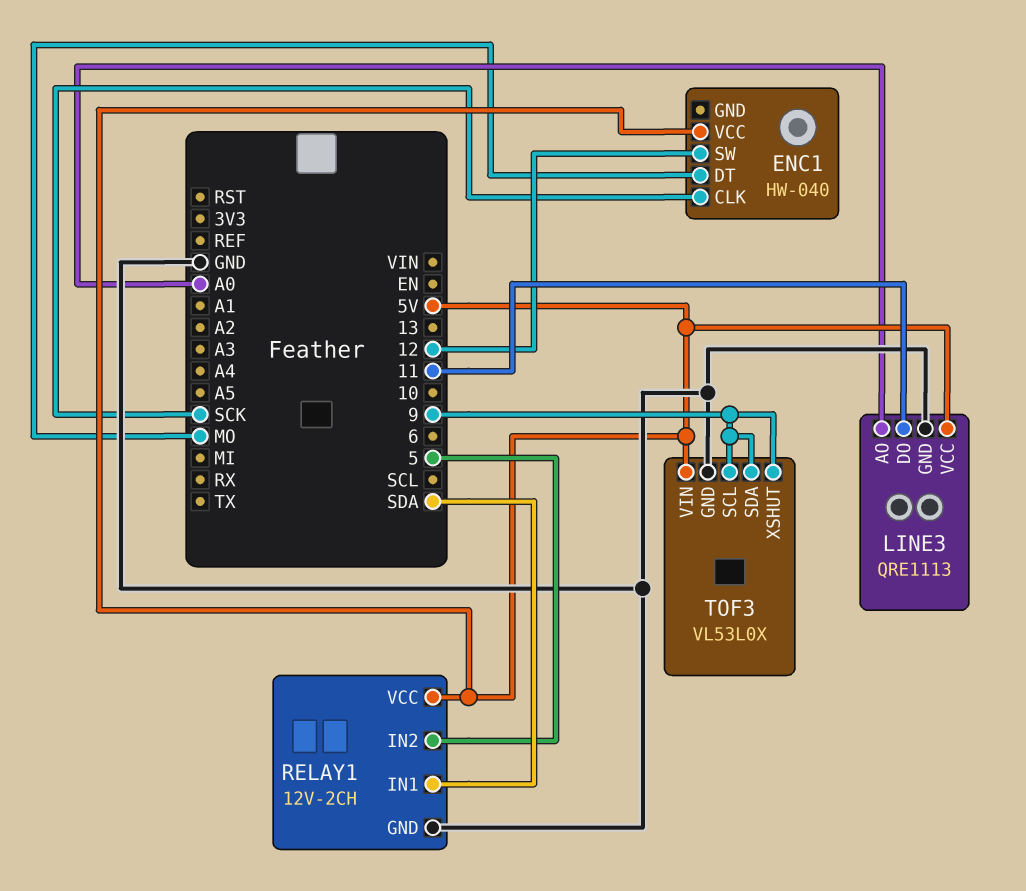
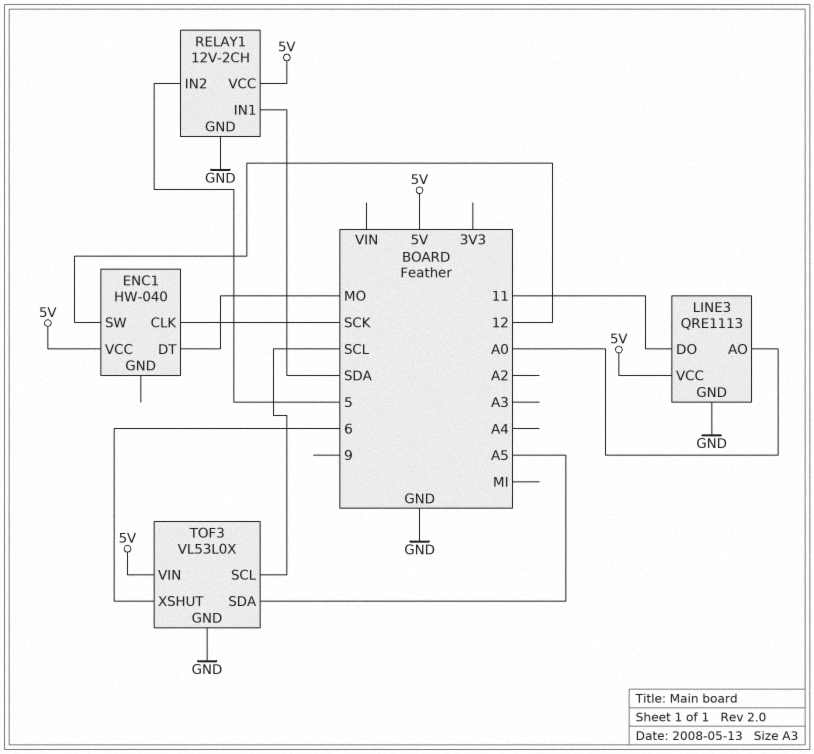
TOF3 pin SCL: 9 -> SCL
TOF3 pin SDA: 9 -> A5
TOF3 pin XSHUT: 9 -> 6

